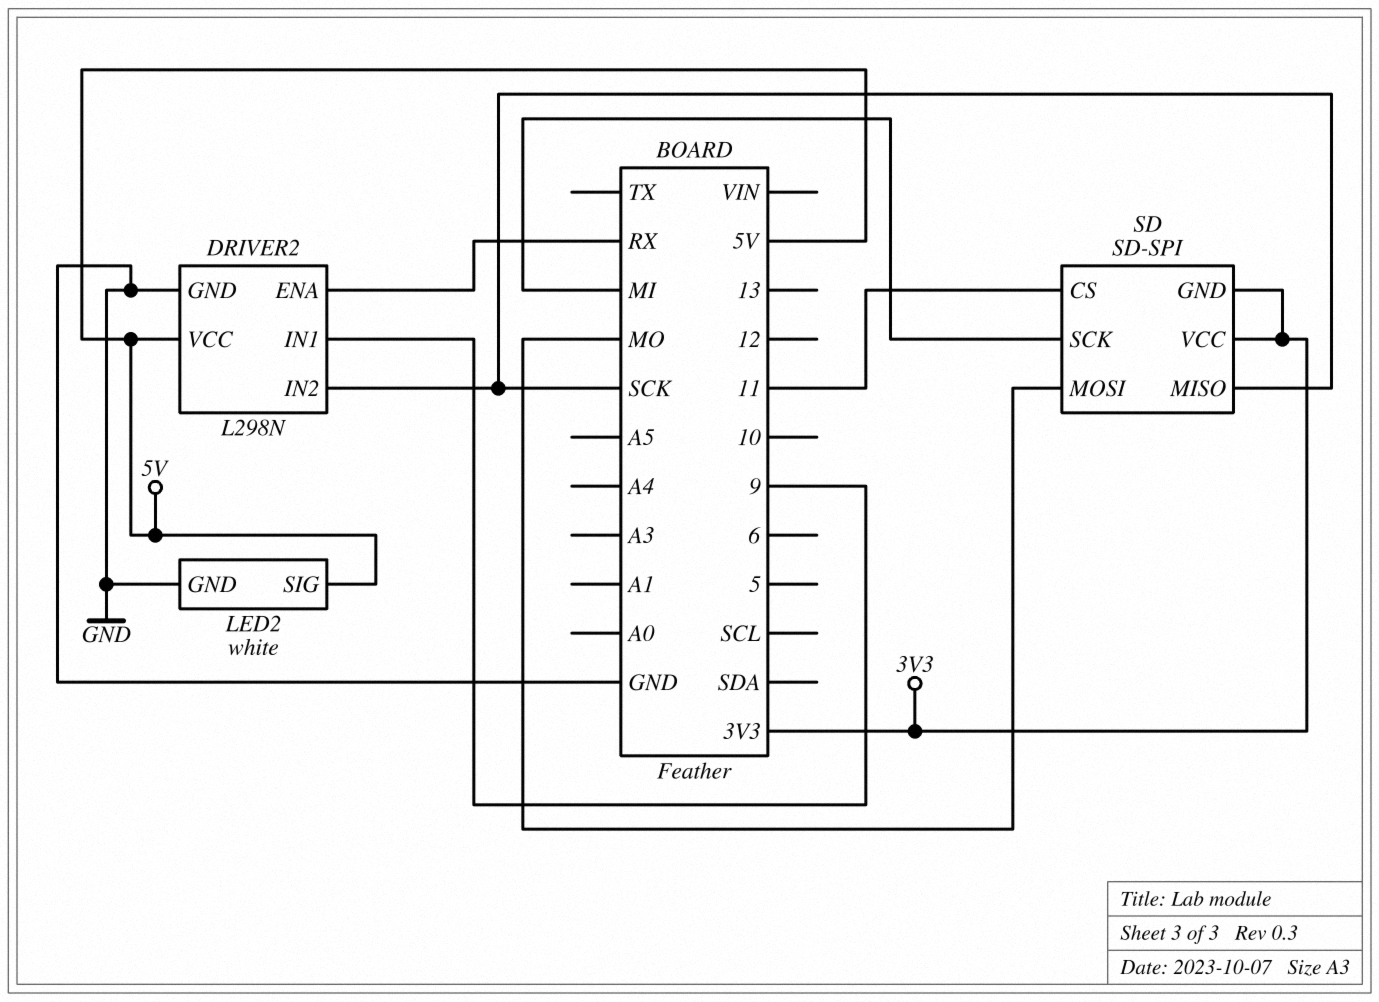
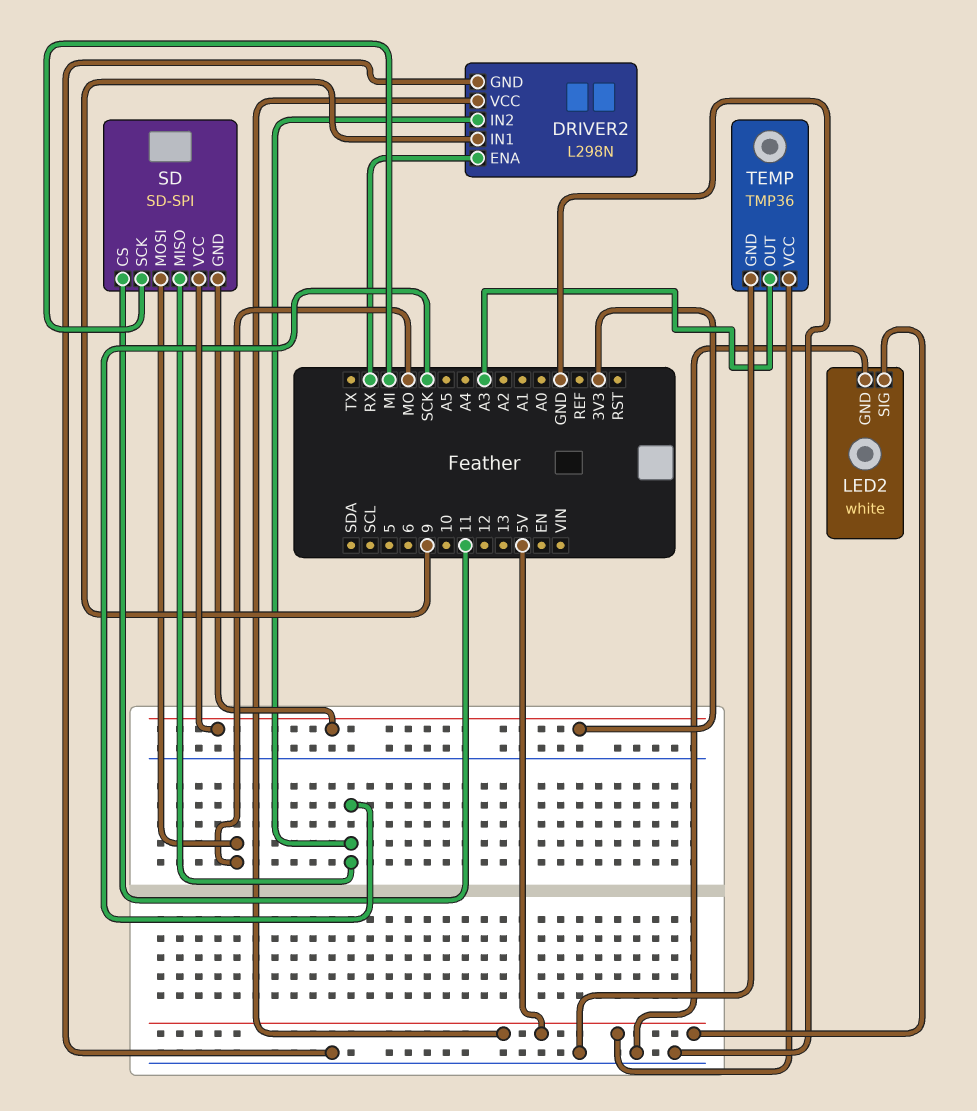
TEMP: none -> TMP36
TEMP pin GND: none -> GND
TEMP pin OUT: none -> A3
TEMP pin VCC: none -> 5V

